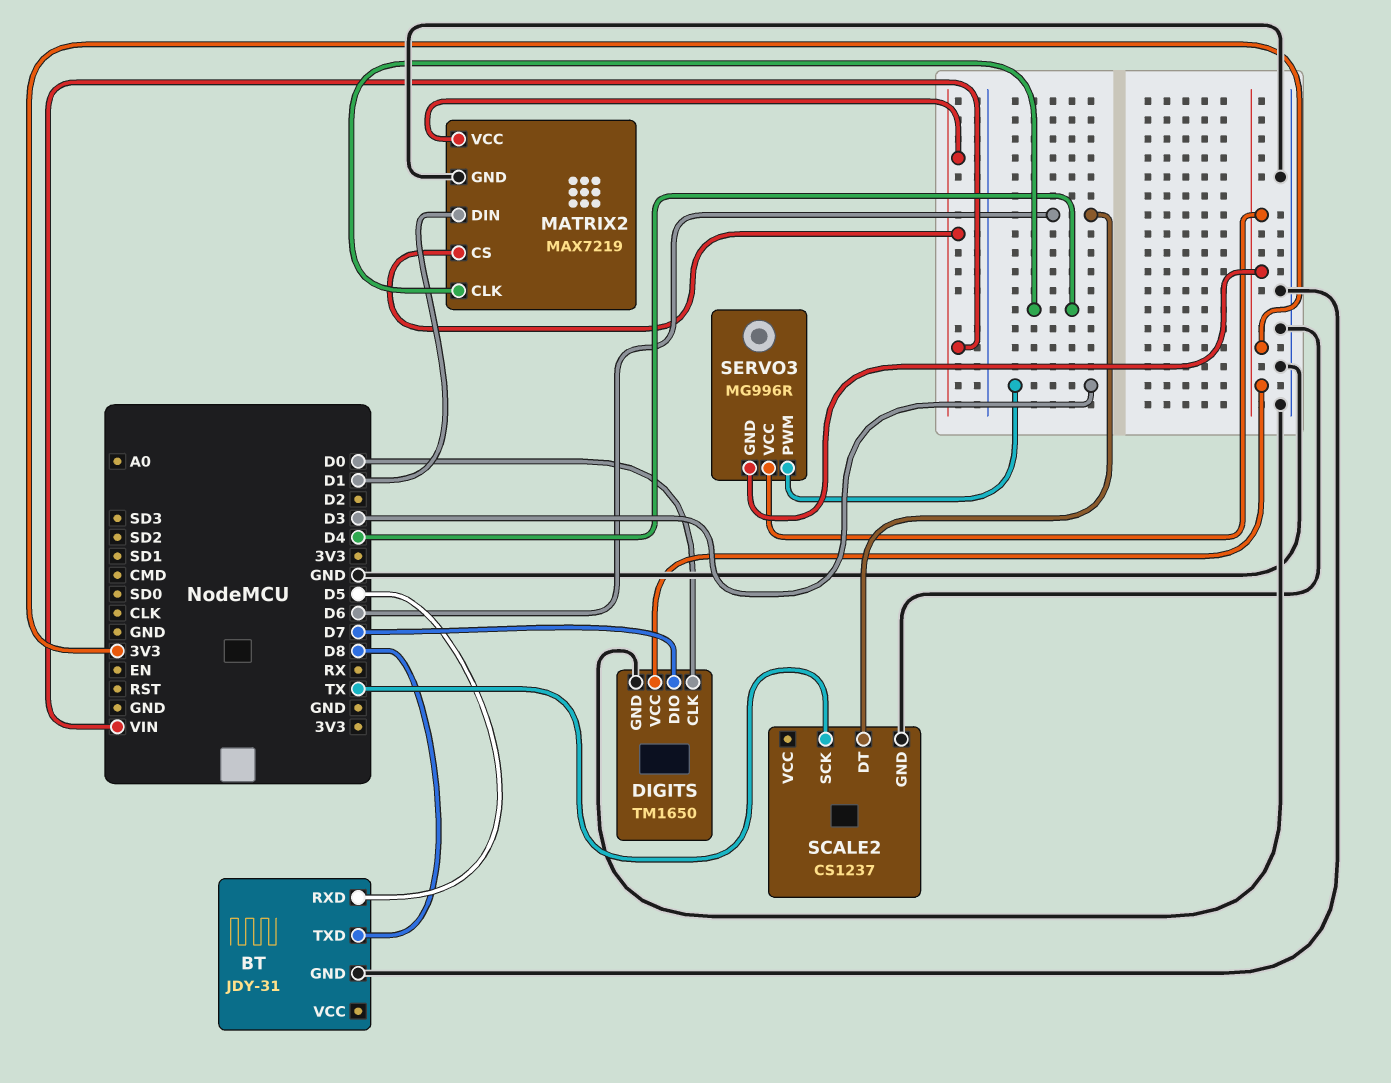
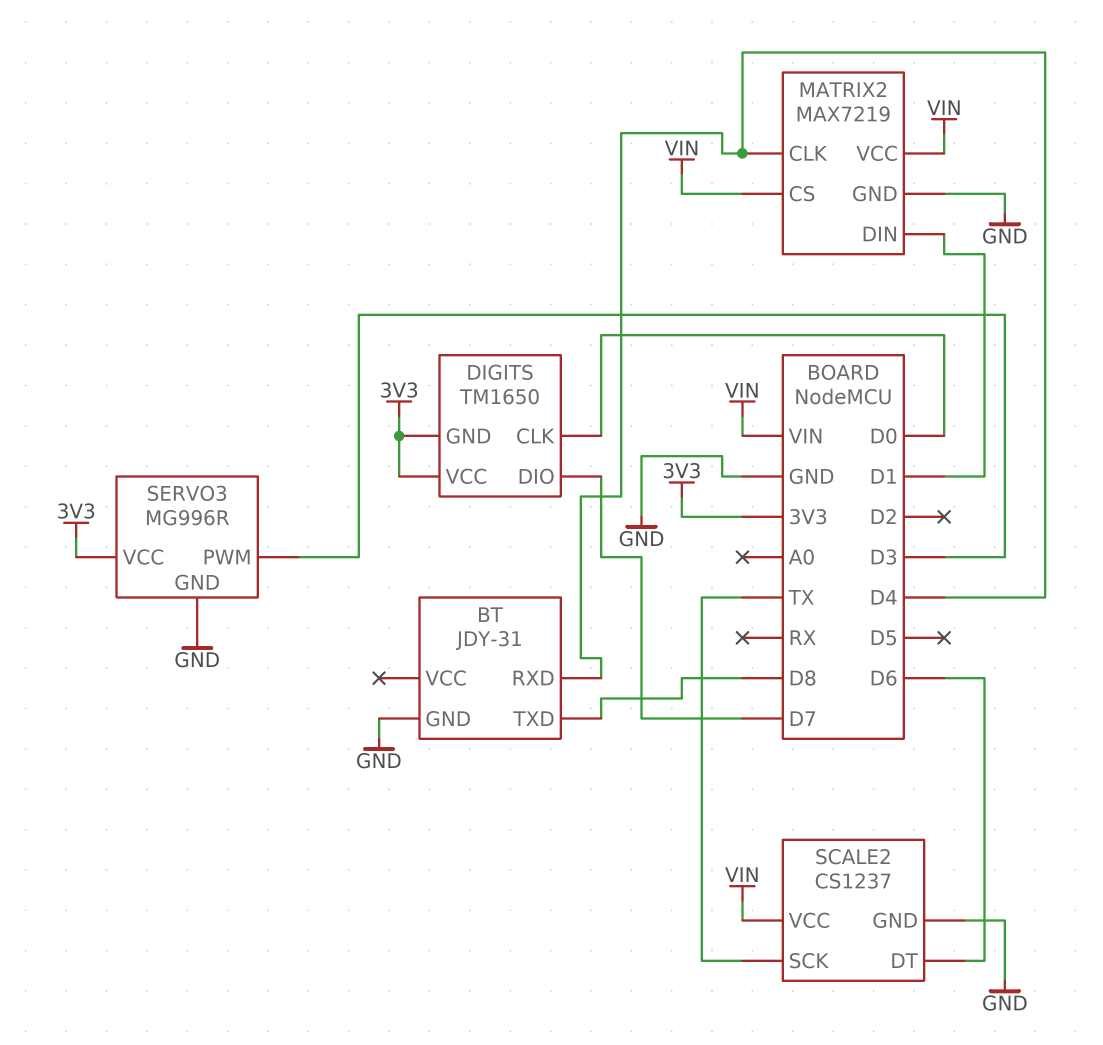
BT pin RXD: D5 -> D4
DIGITS pin GND: GND -> 3V3
SCALE2 pin VCC: none -> VIN
SERVO3 pin GND: 3V3 -> GND

